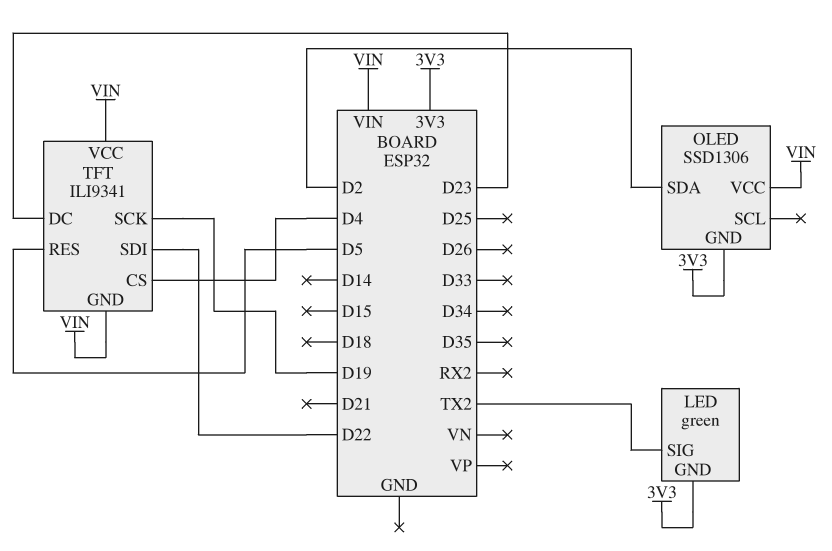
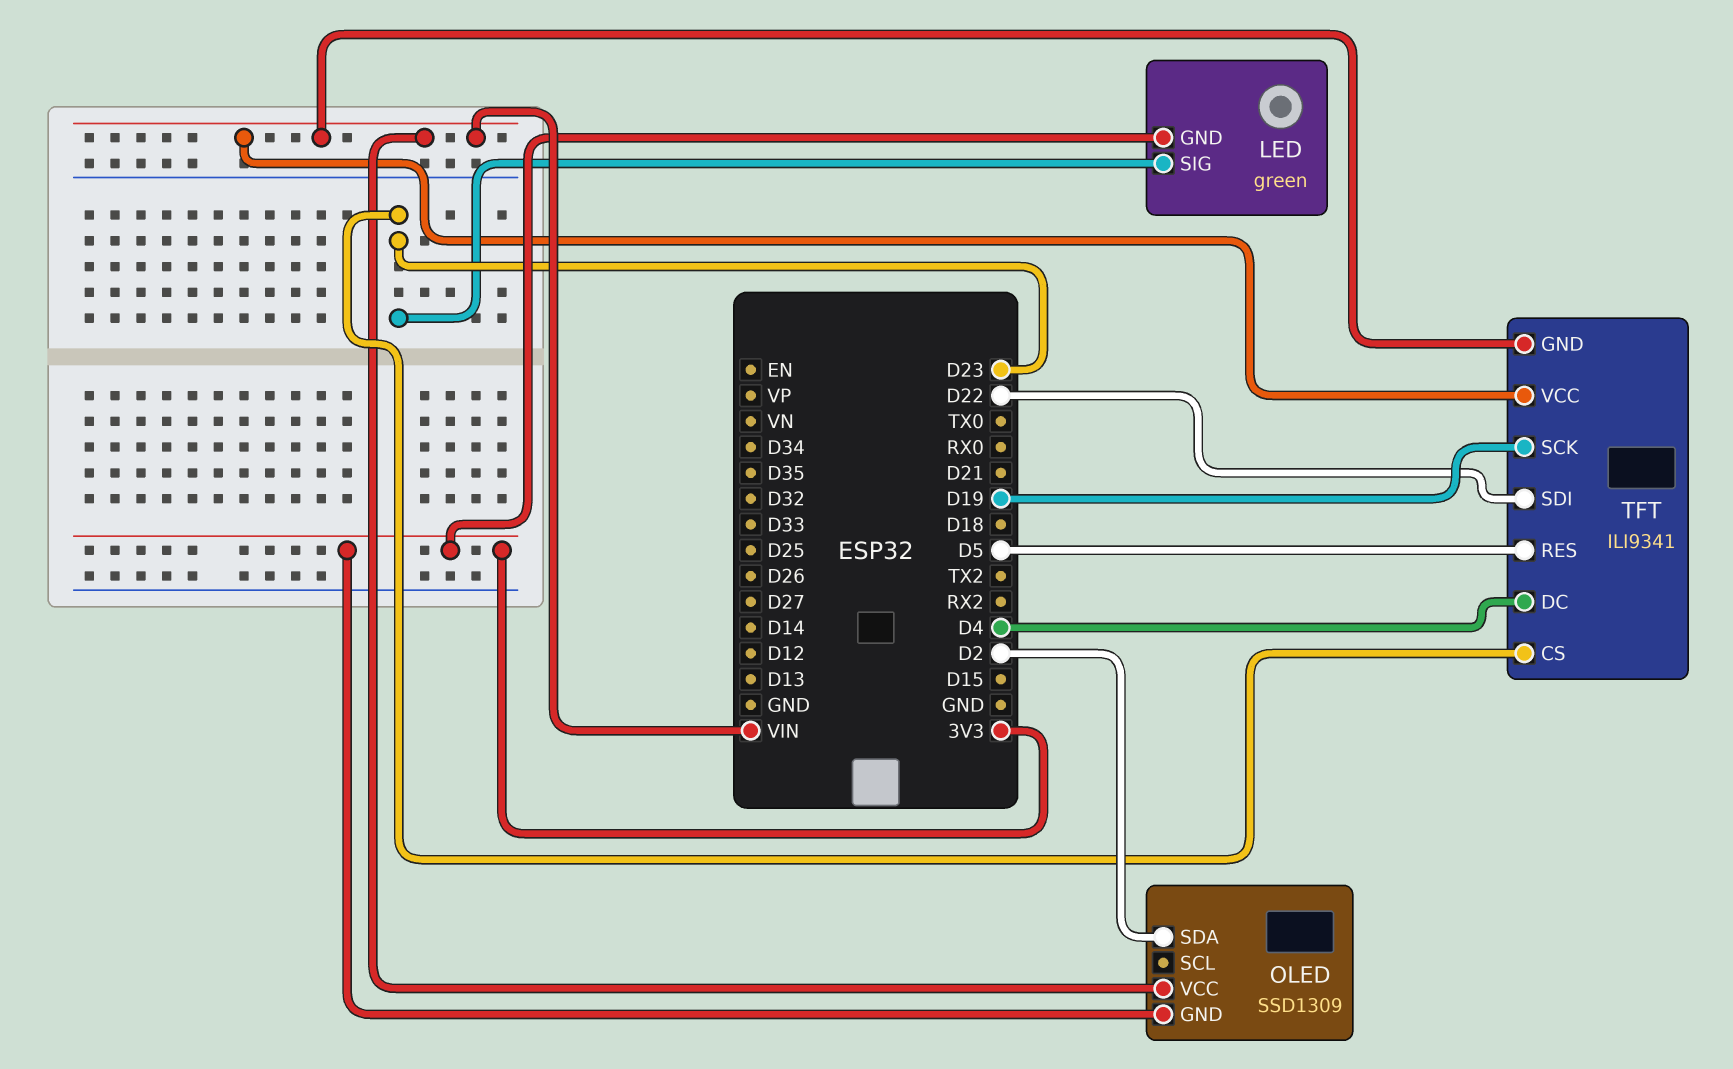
LED pin SIG: TX2 -> D23
OLED: SSD1306 -> SSD1309
TFT pin CS: D4 -> D23
TFT pin DC: D23 -> D4

